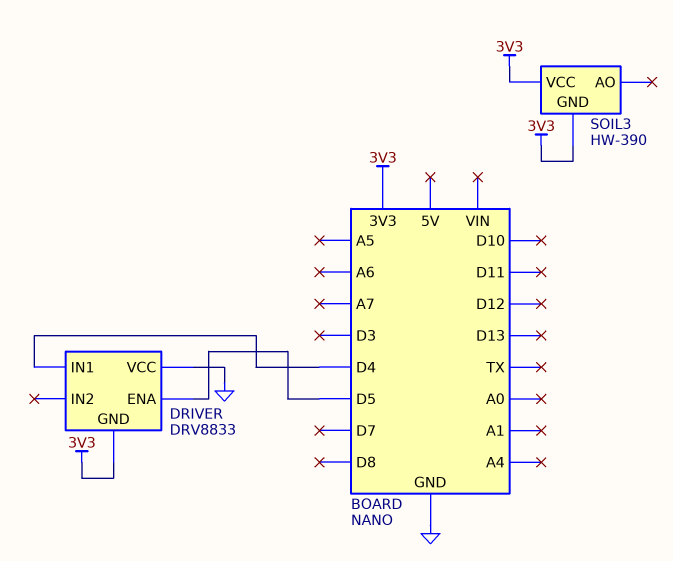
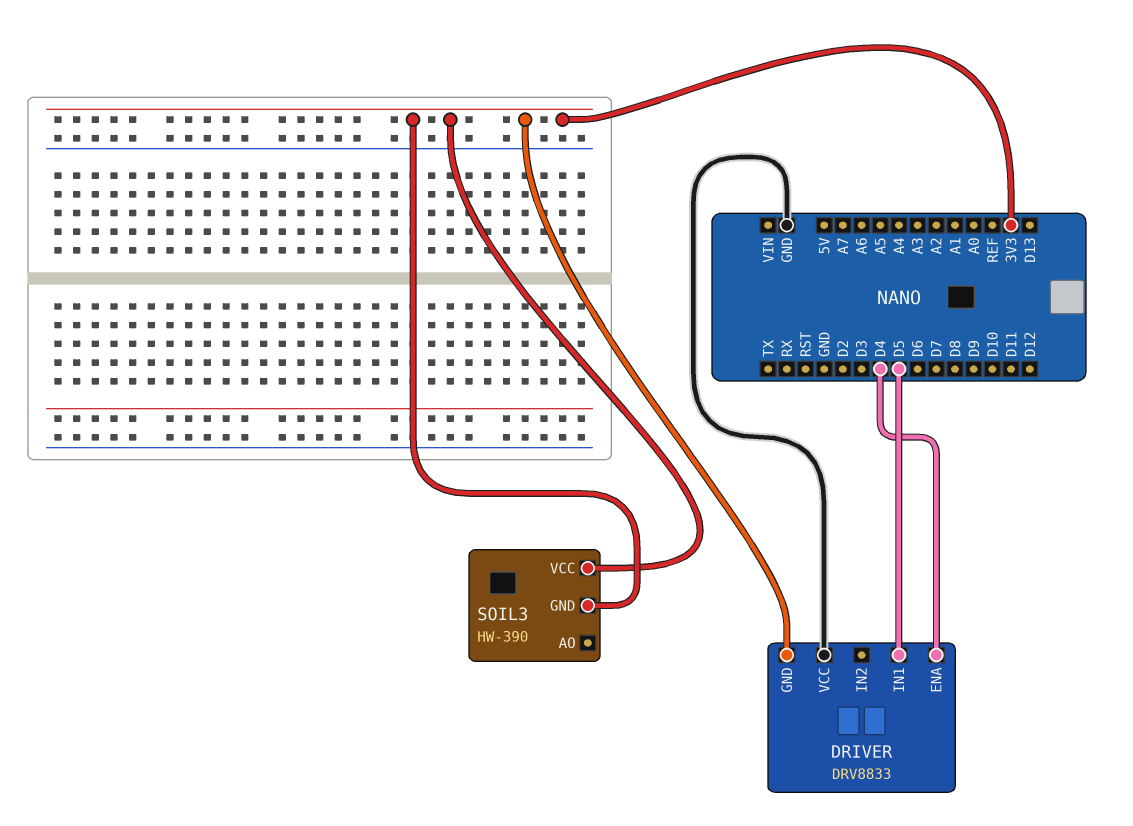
DRIVER pin ENA: D5 -> D4
DRIVER pin IN1: D4 -> D5

